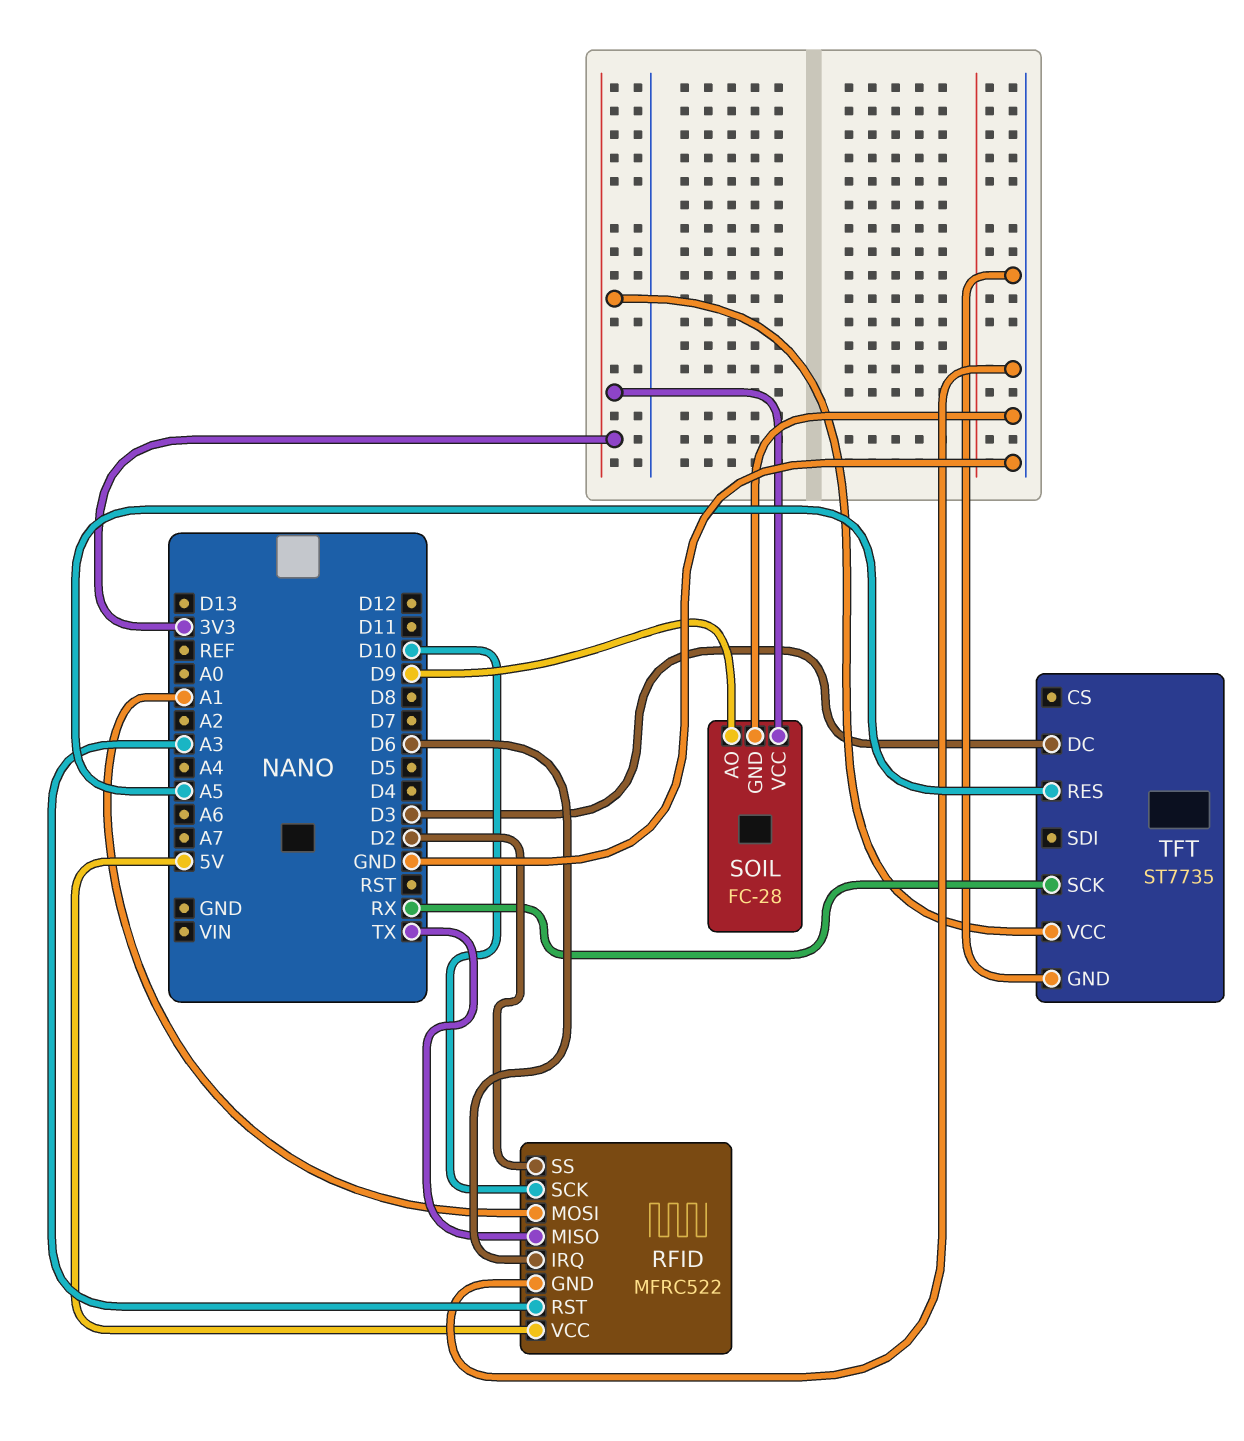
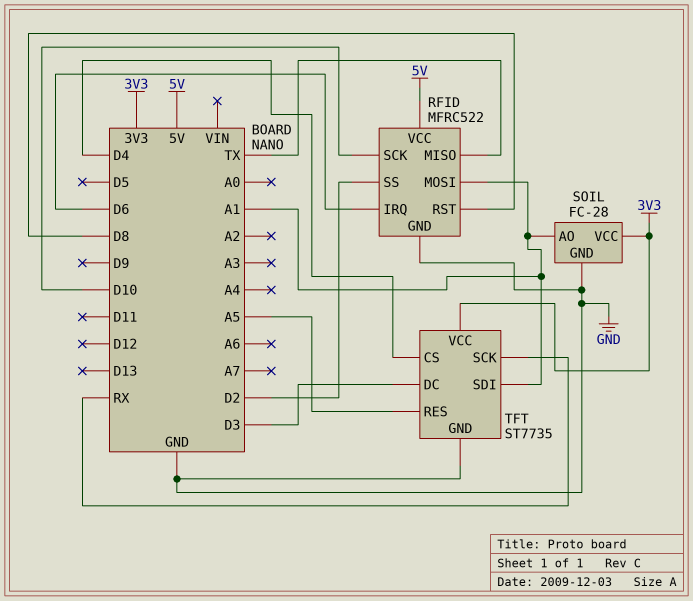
RFID pin RST: A3 -> D8
SOIL pin AO: D9 -> A1
TFT pin CS: none -> D4
TFT pin SDI: none -> A1

